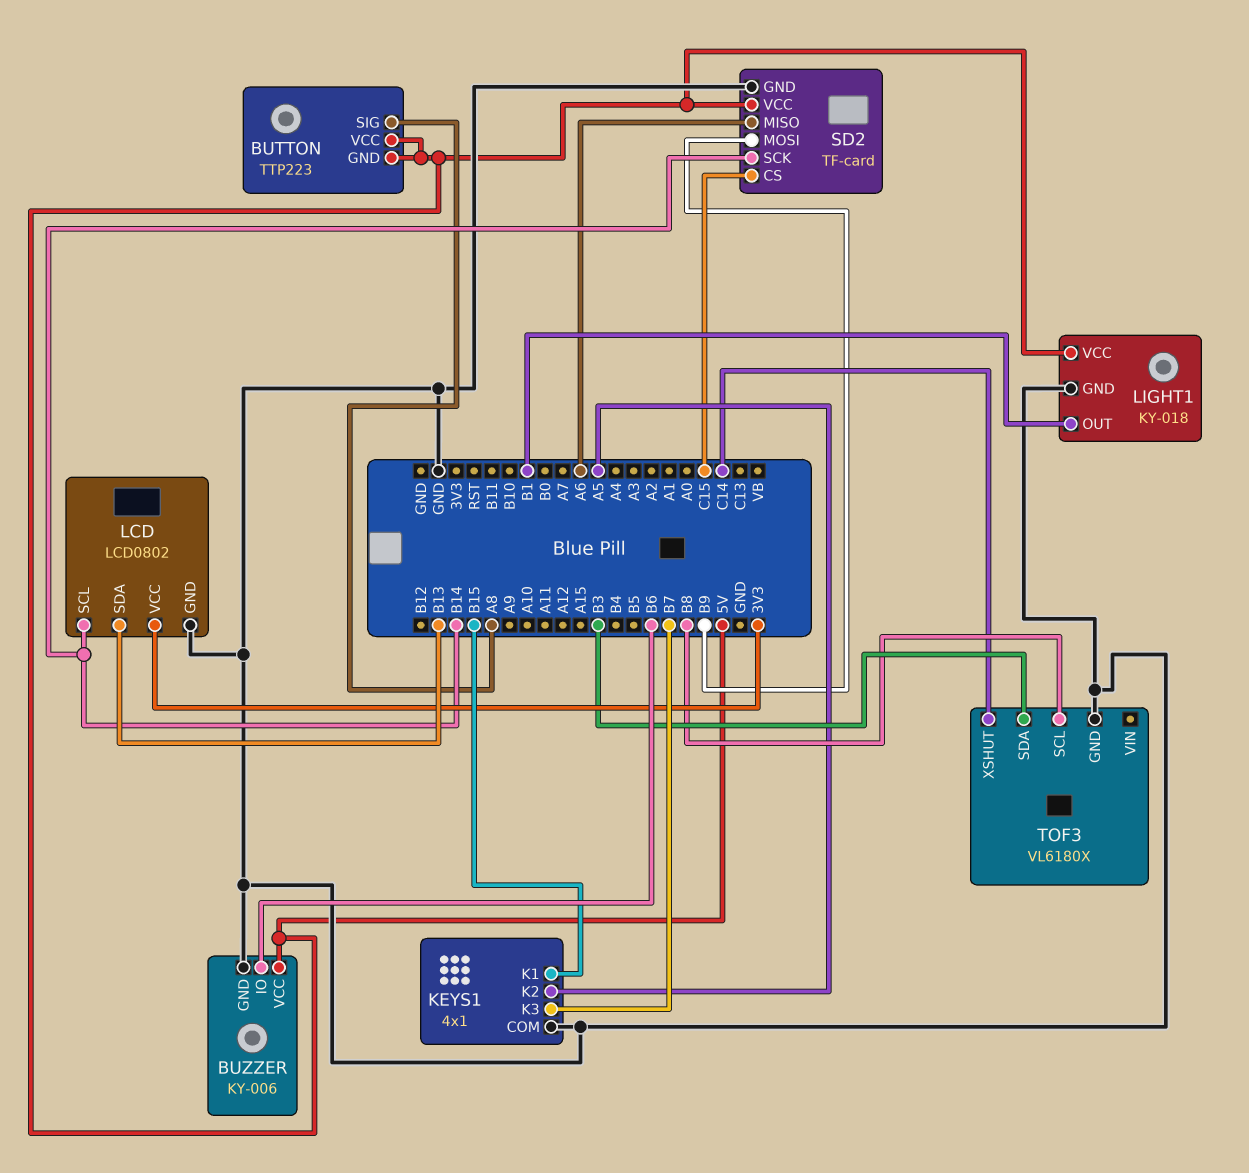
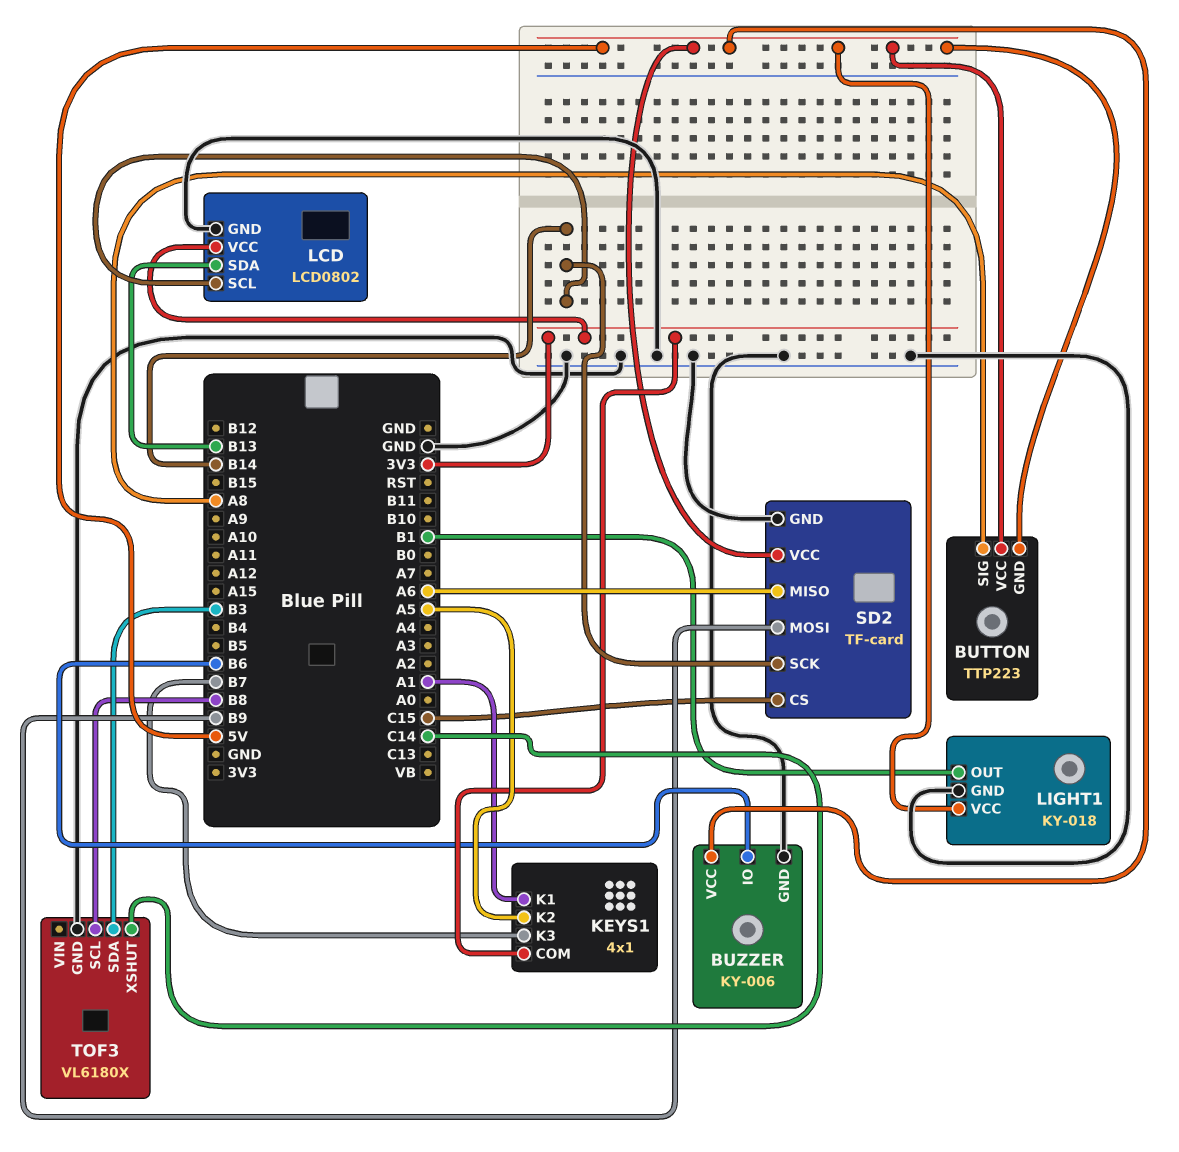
KEYS1 pin COM: GND -> 3V3
KEYS1 pin K1: B15 -> A1

